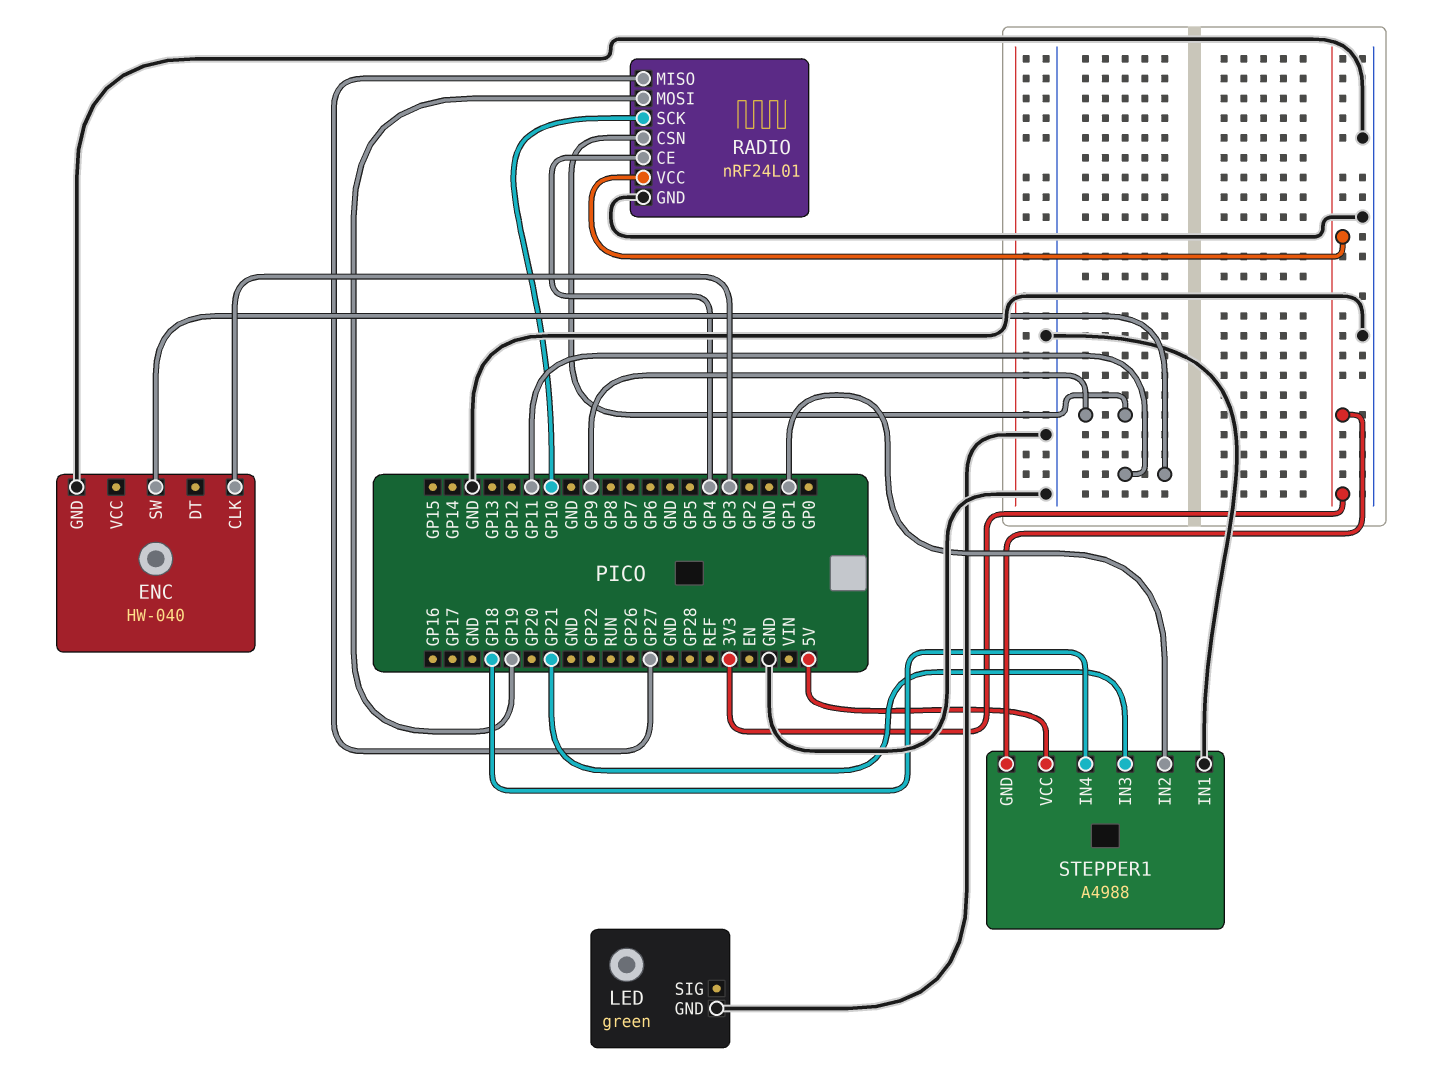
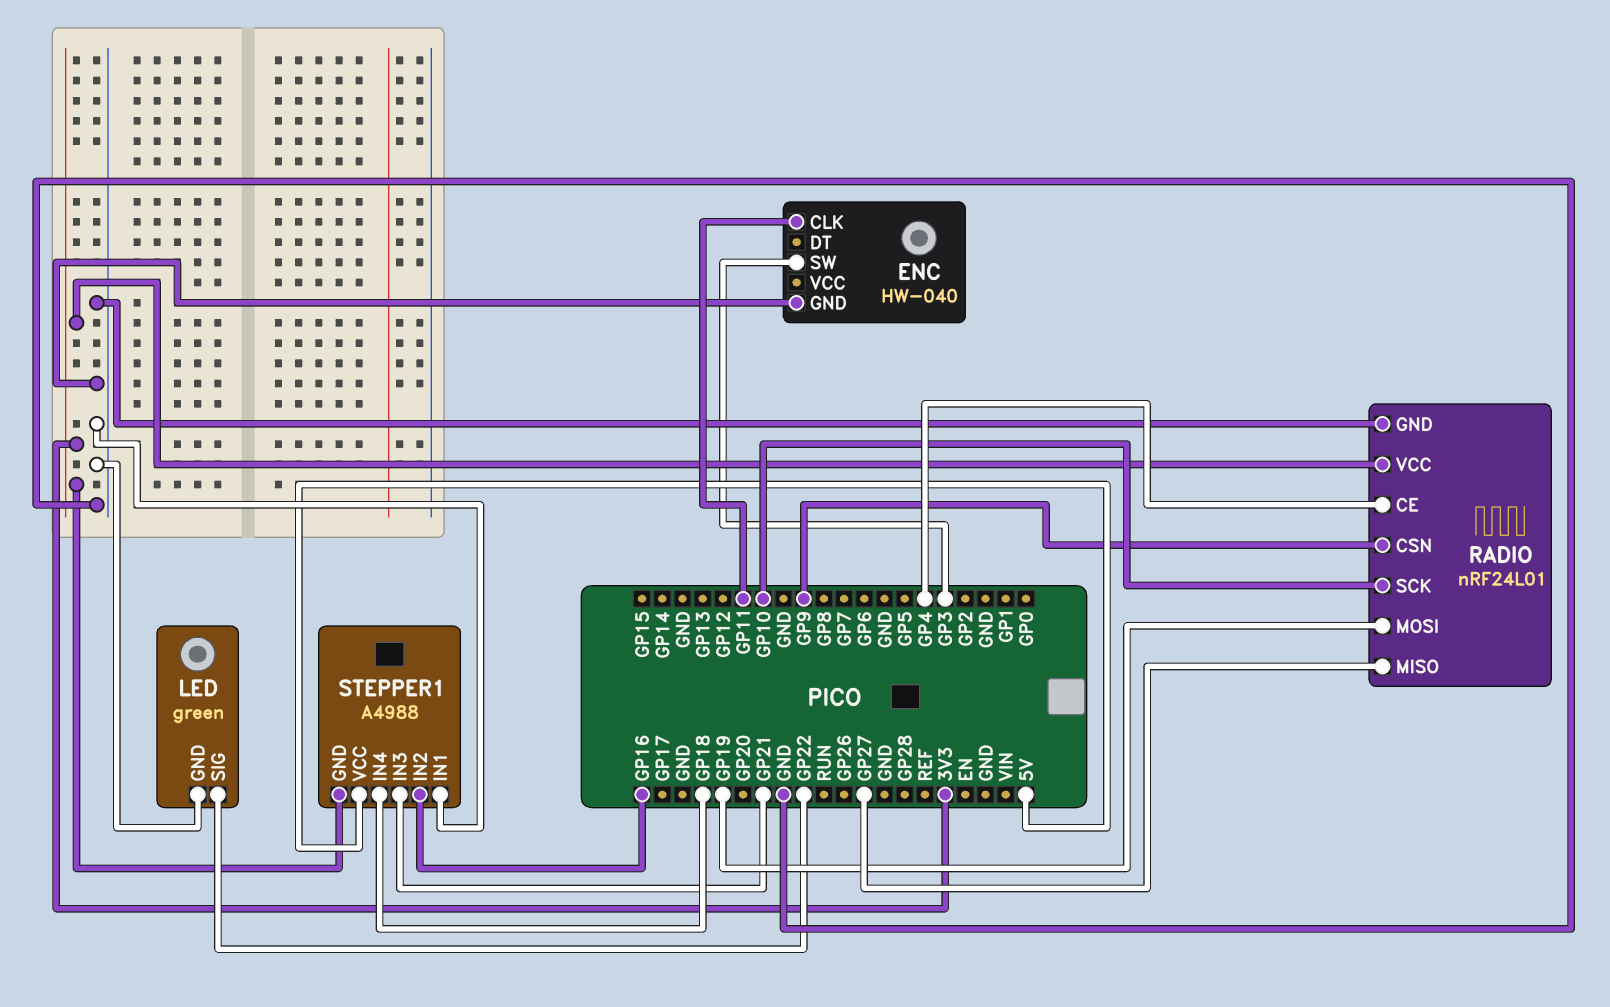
ENC pin CLK: GP3 -> GP11
ENC pin SW: GP11 -> GP3
LED pin SIG: none -> GP22
STEPPER1 pin IN2: GP1 -> GP16

